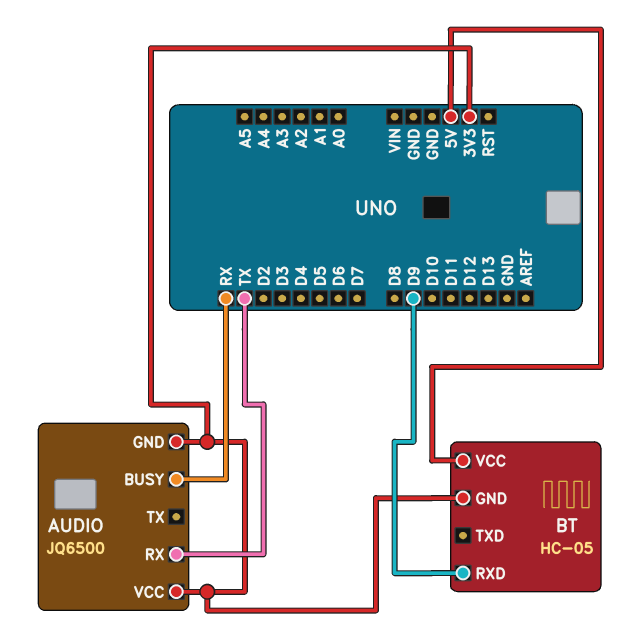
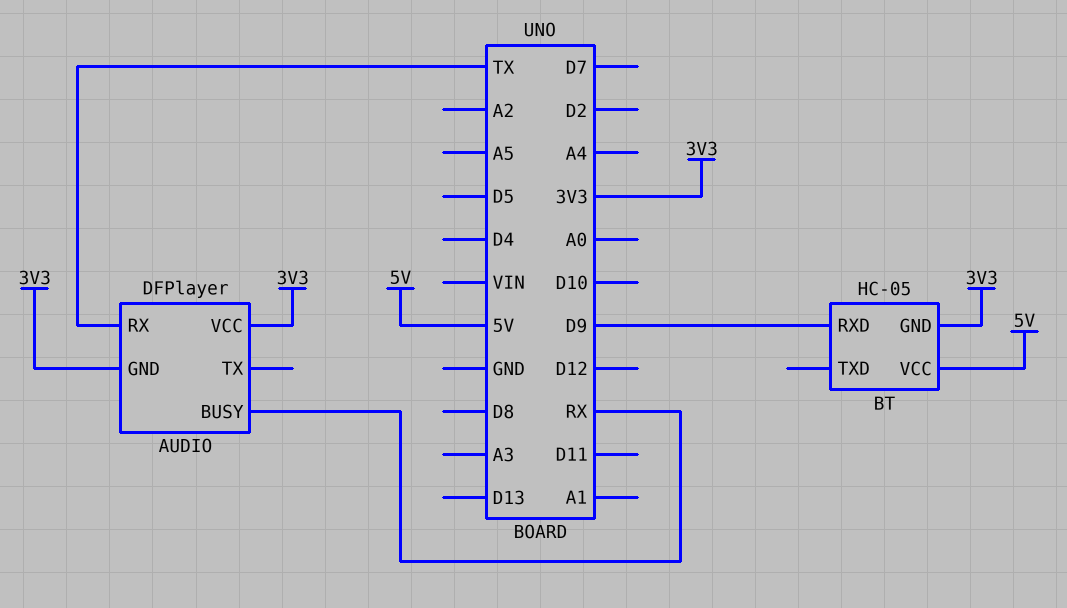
AUDIO: JQ6500 -> DFPlayer

